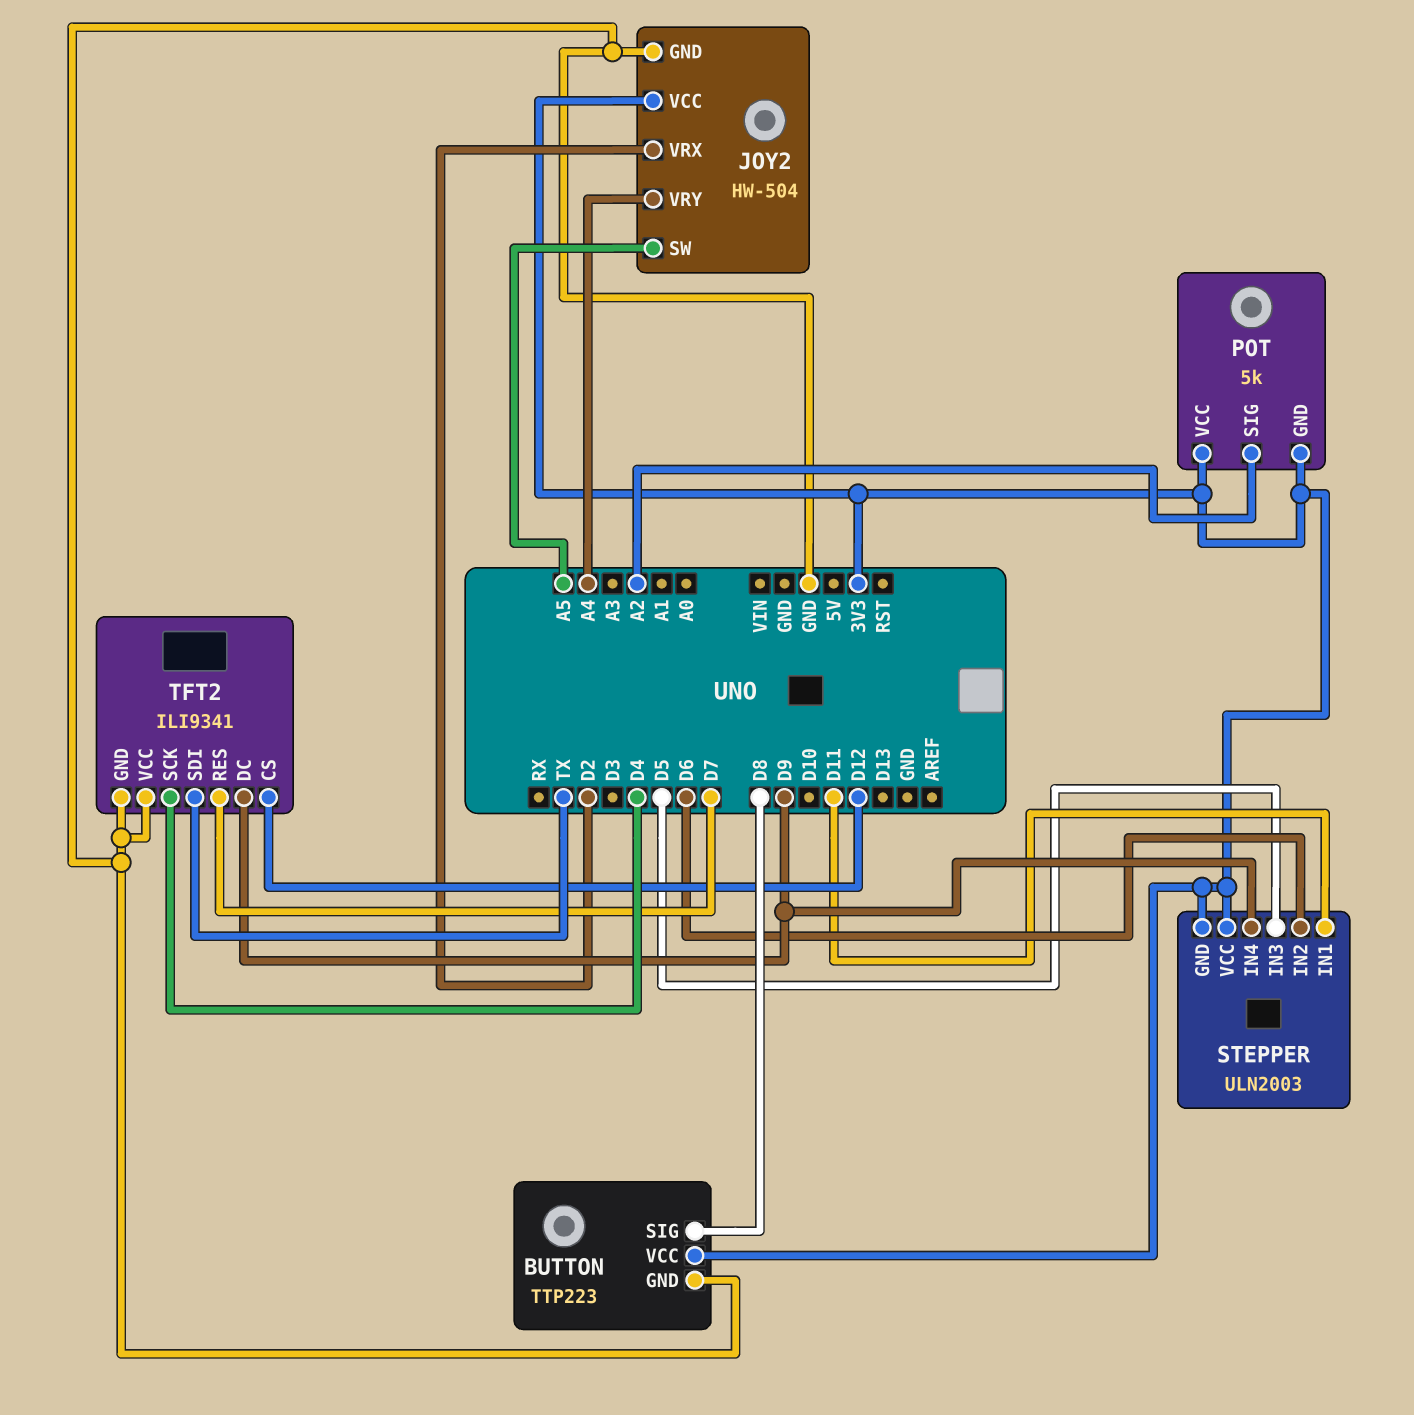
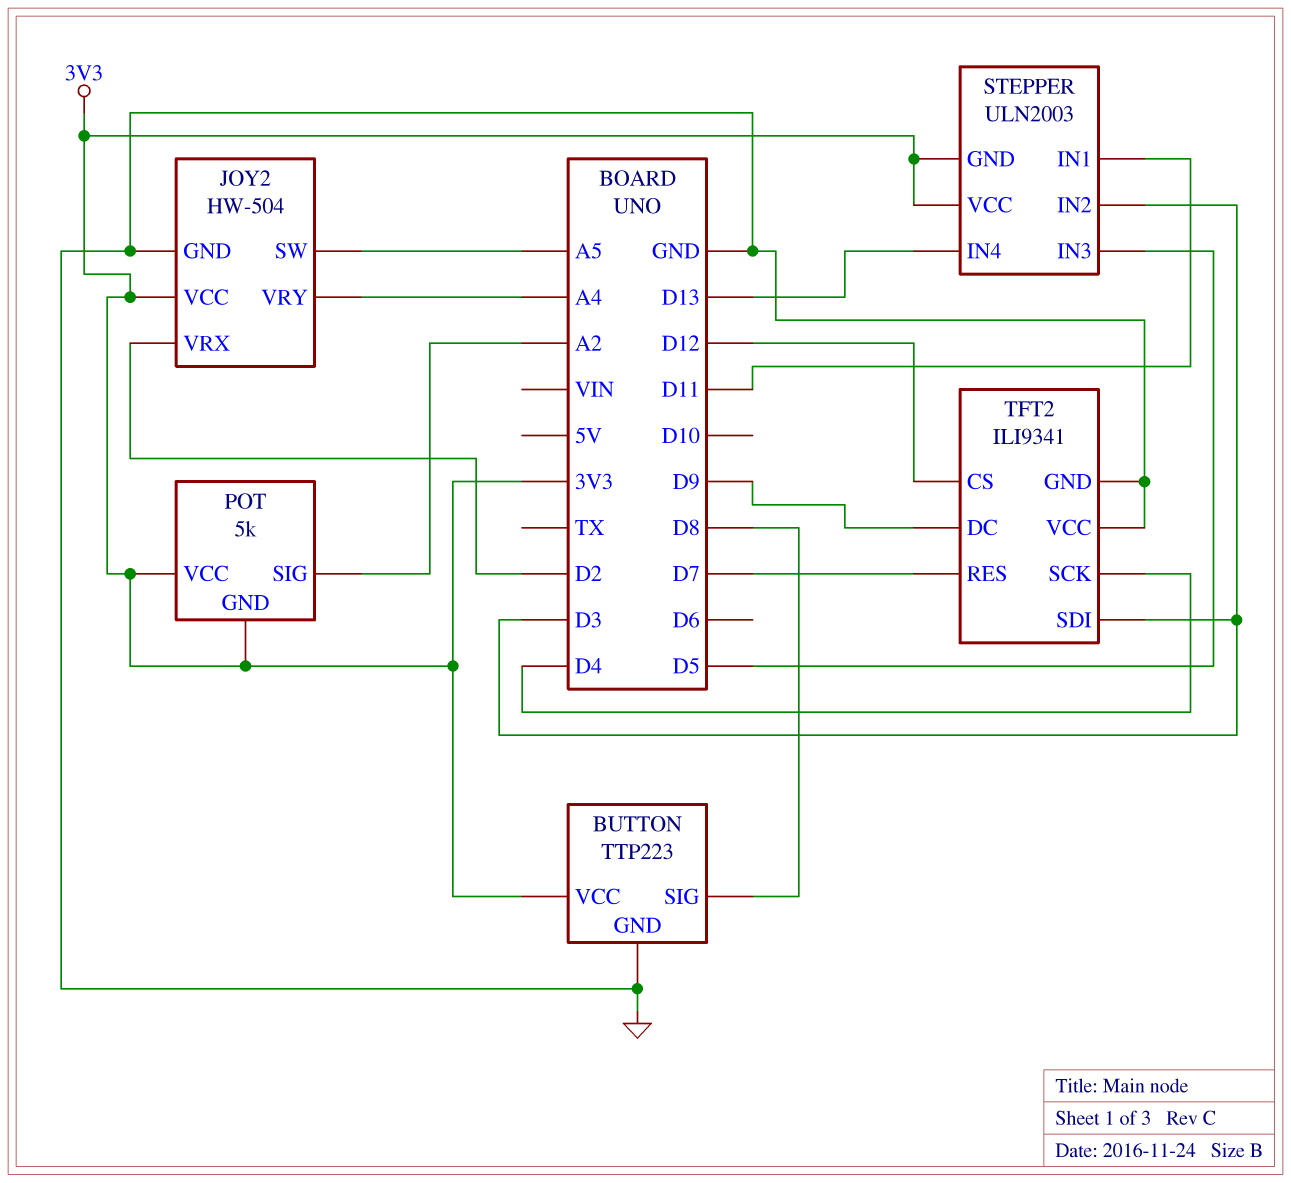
STEPPER pin IN2: D6 -> D3
STEPPER pin IN4: D9 -> D13
TFT2 pin SDI: TX -> D3

